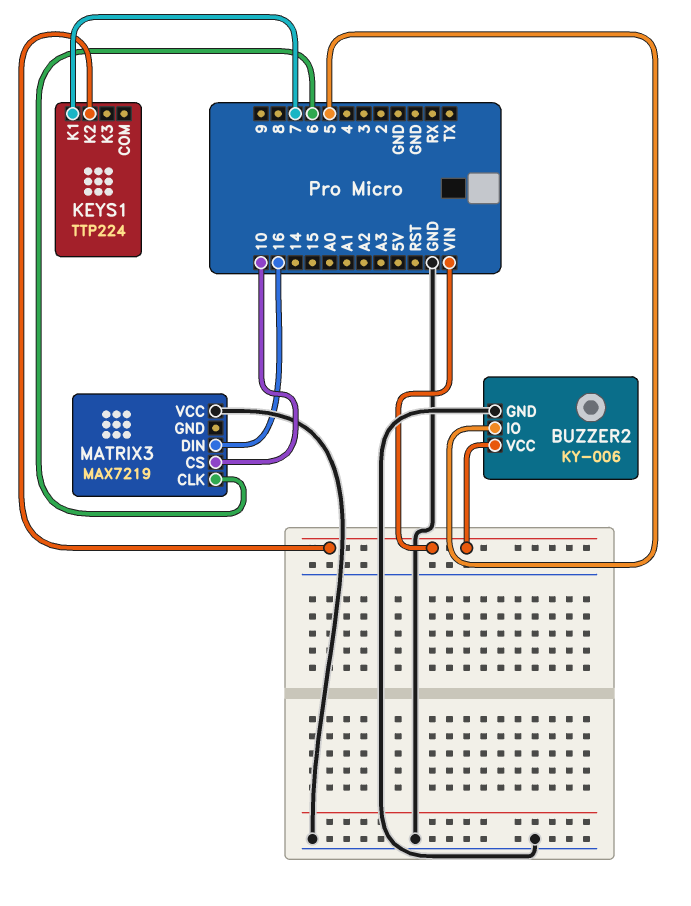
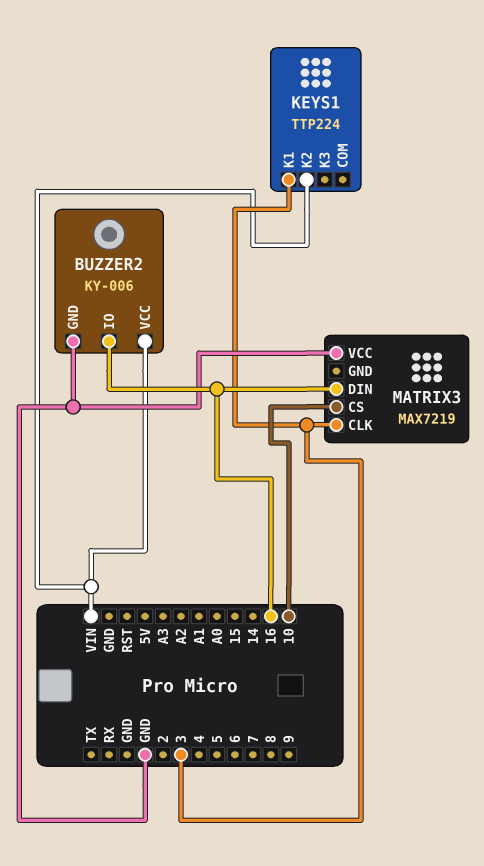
BUZZER2 pin IO: 5 -> 16
KEYS1 pin K1: 7 -> 3
MATRIX3 pin CLK: 6 -> 3

